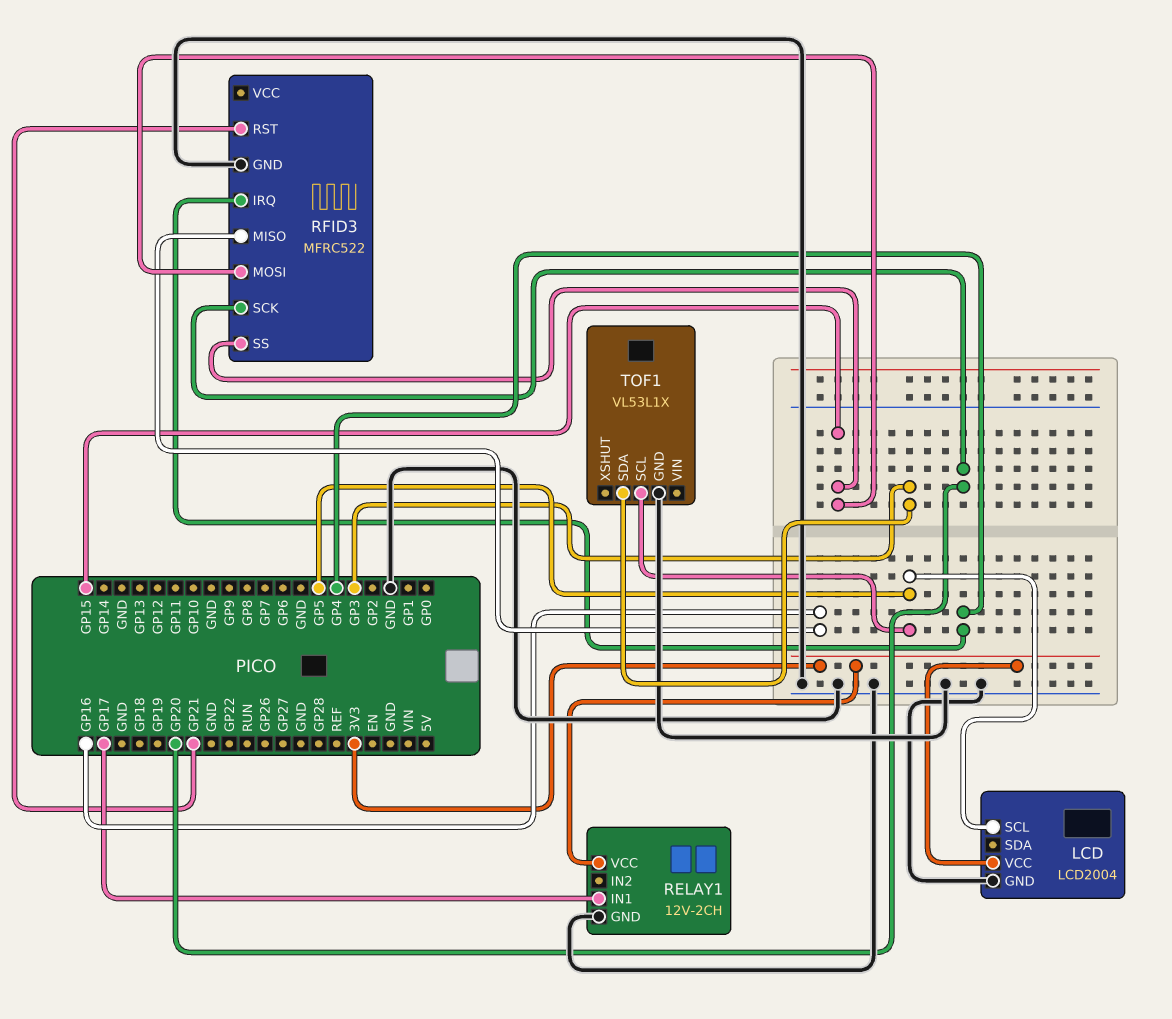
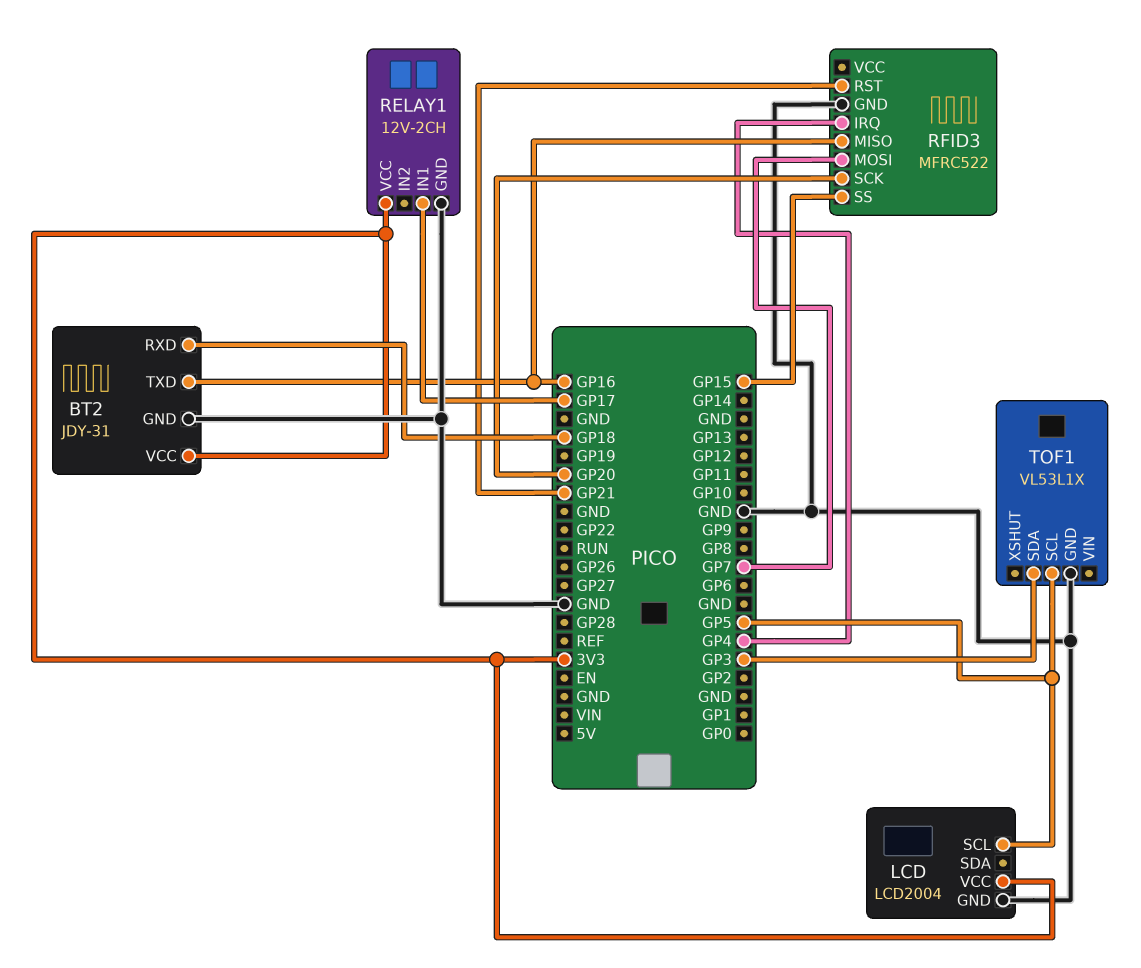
BT2: none -> JDY-31
BT2 pin GND: none -> GND
BT2 pin RXD: none -> GP18
BT2 pin TXD: none -> GP16
BT2 pin VCC: none -> 3V3
RFID3 pin MOSI: GP15 -> GP7

